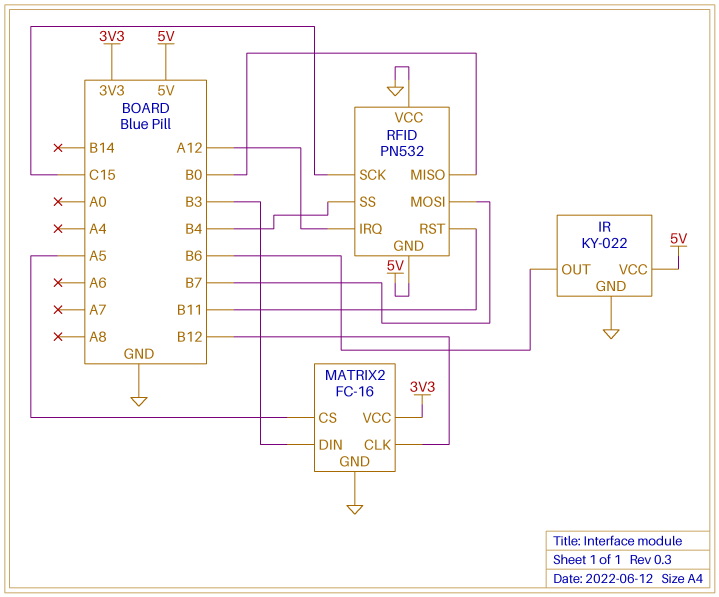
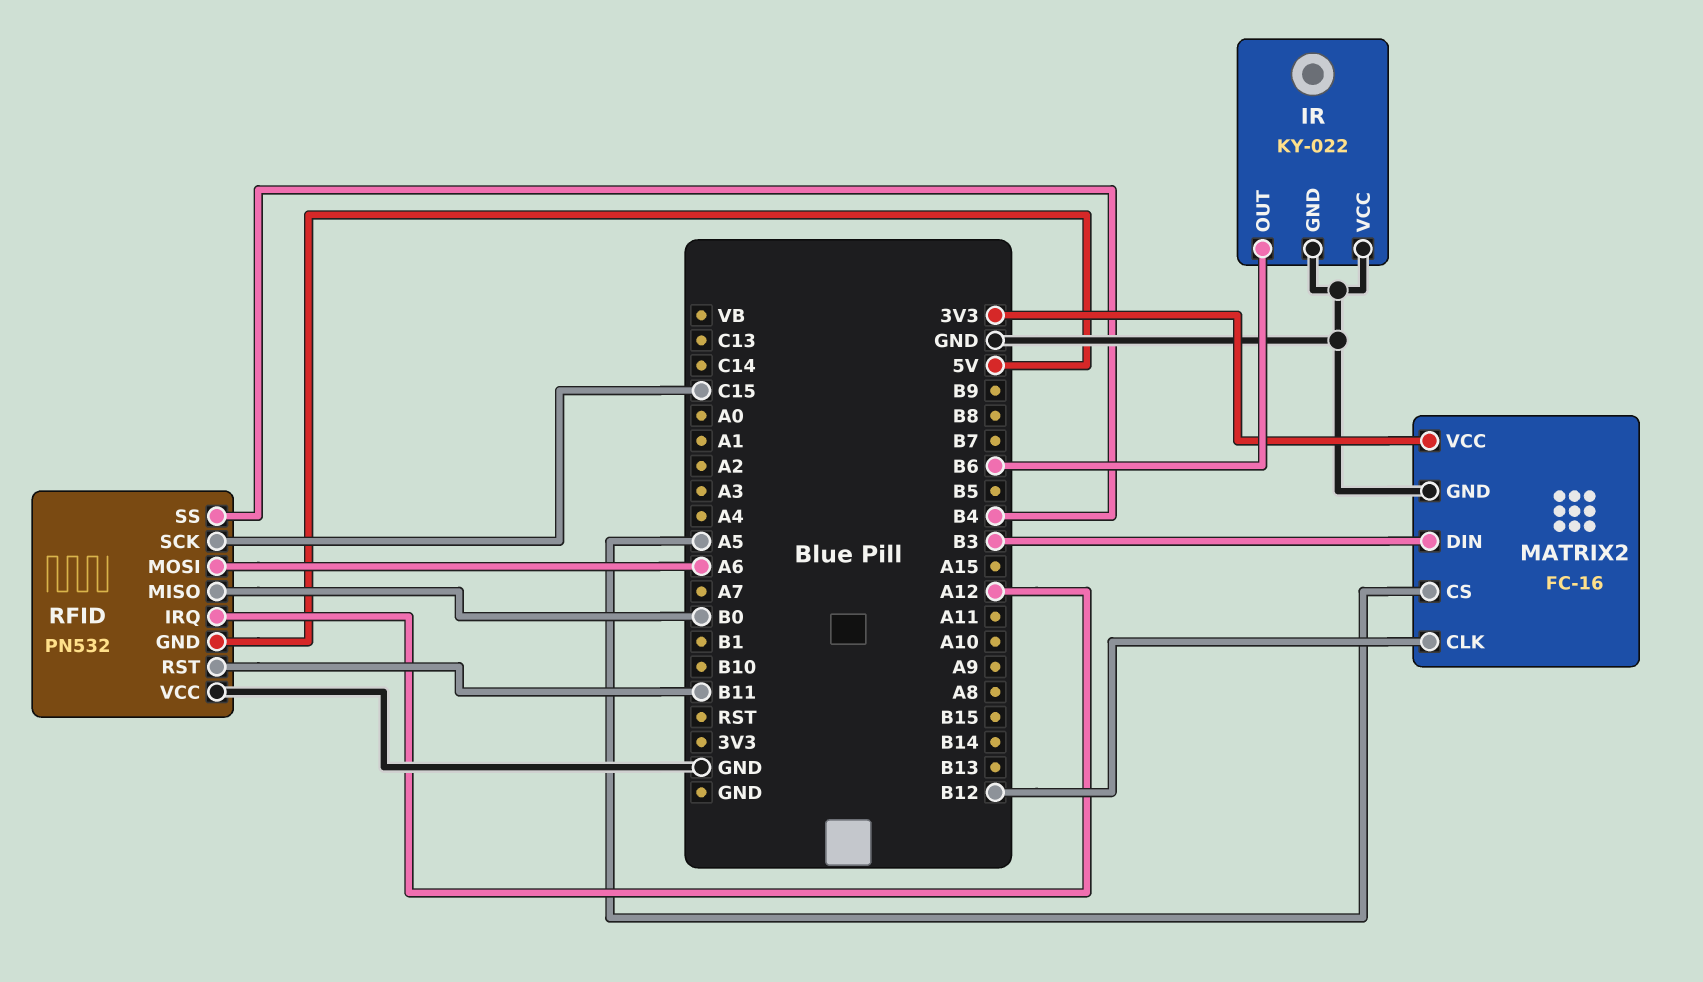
IR pin VCC: 5V -> GND
RFID pin MOSI: B7 -> A6

